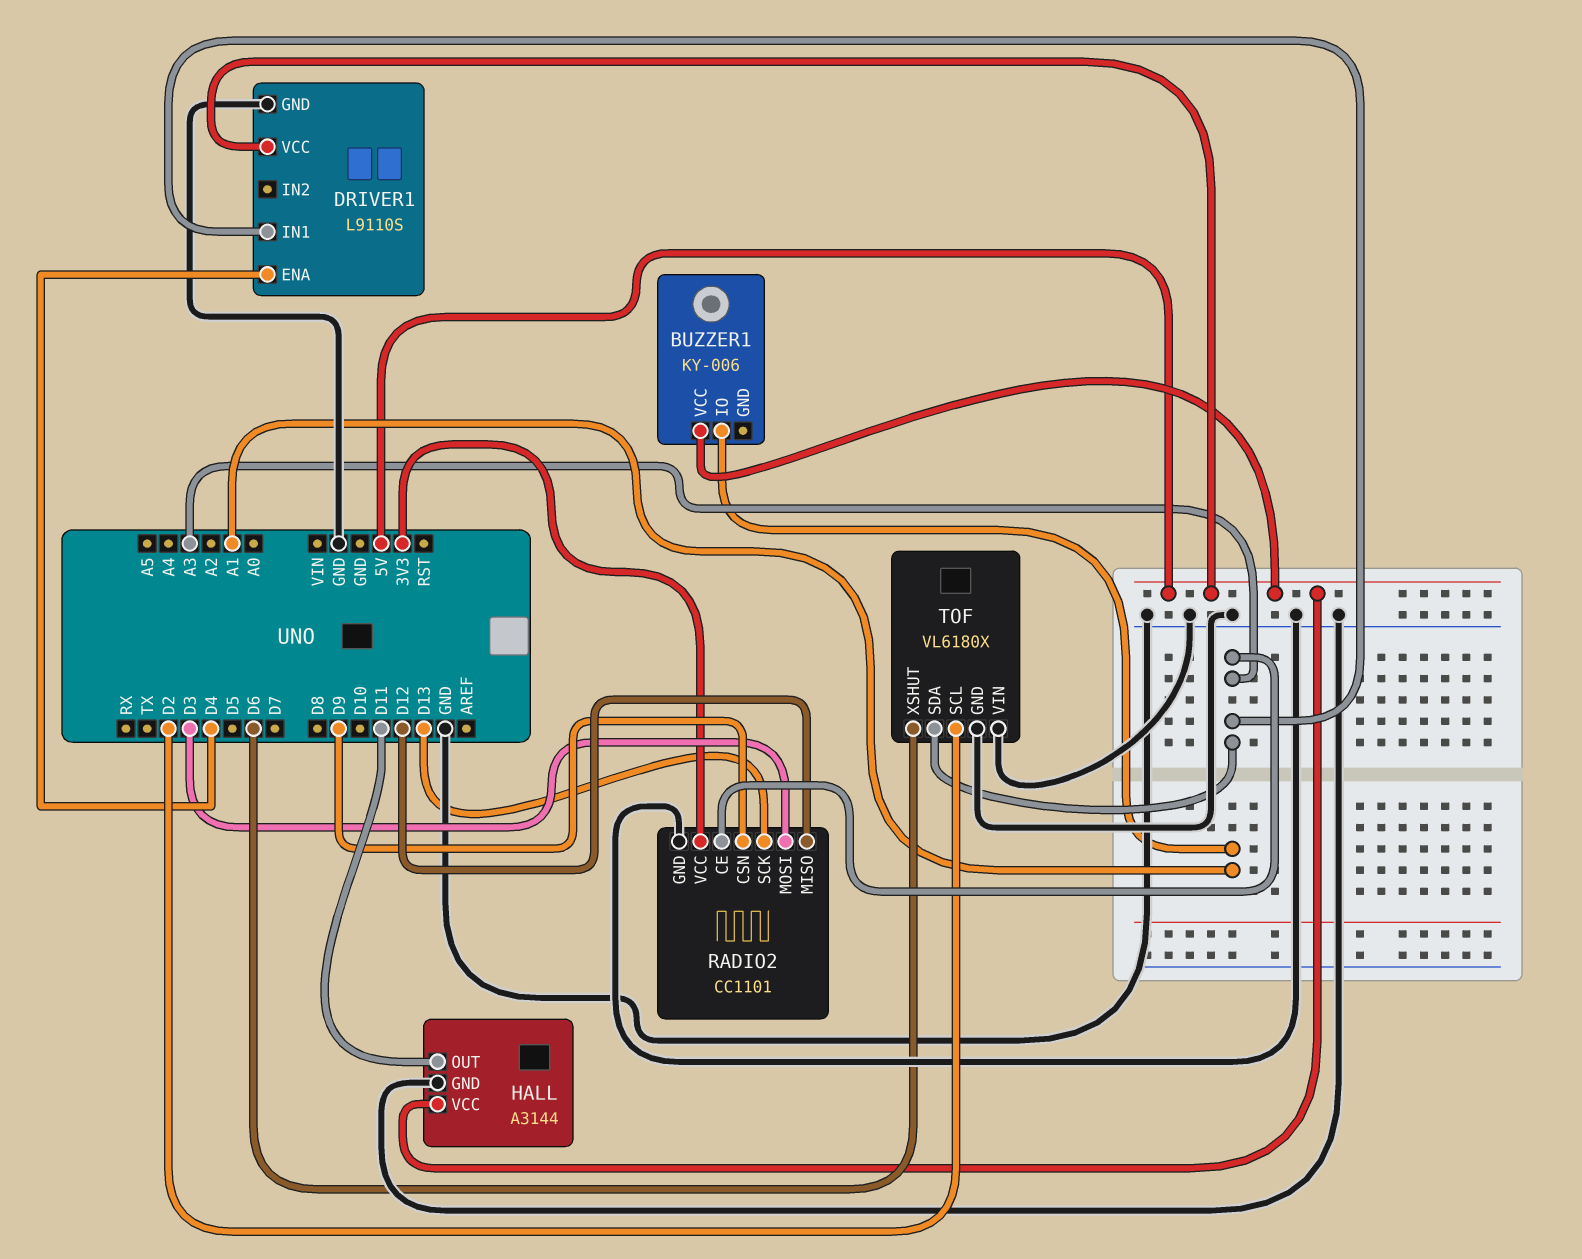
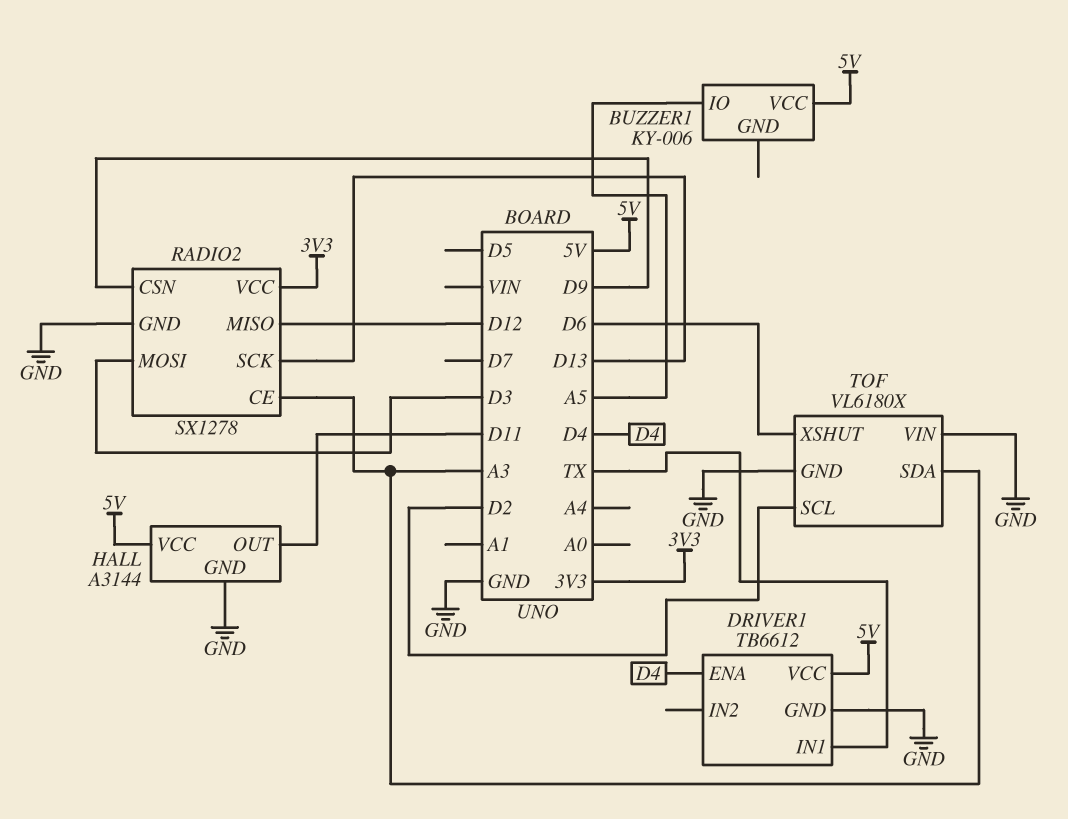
BUZZER1 pin IO: A1 -> A5
DRIVER1: L9110S -> TB6612
DRIVER1 pin IN1: A3 -> TX
RADIO2: CC1101 -> SX1278

